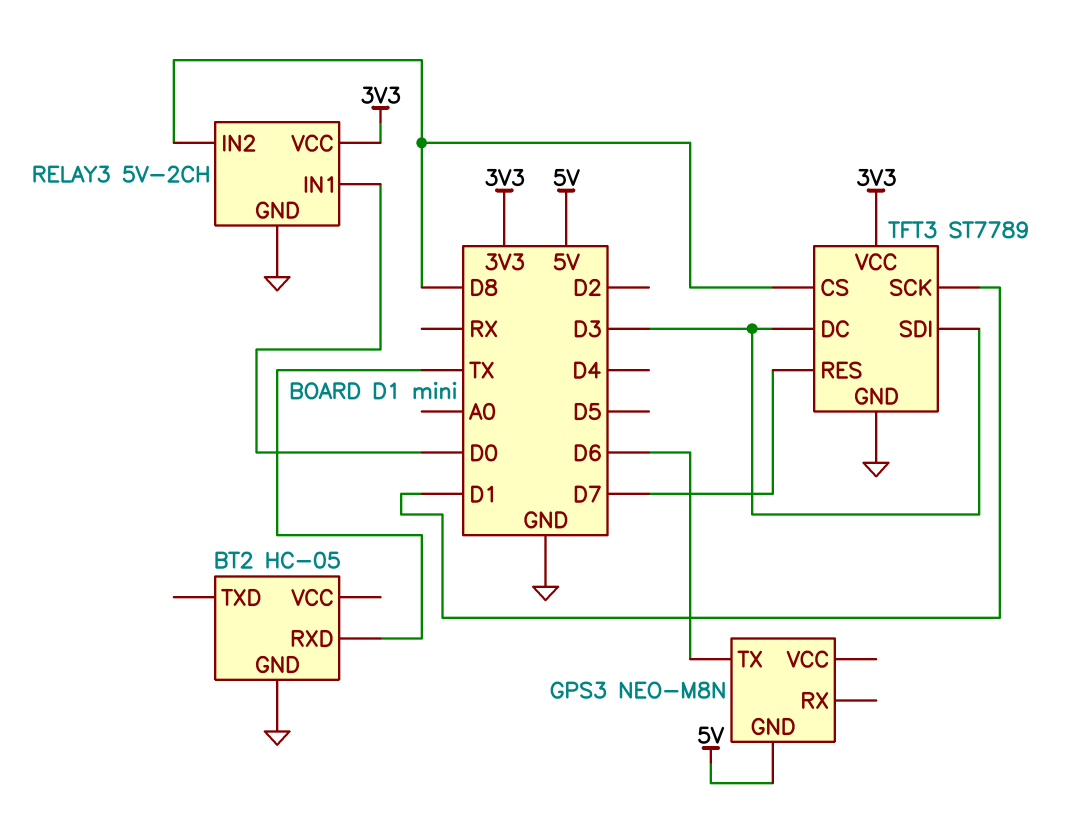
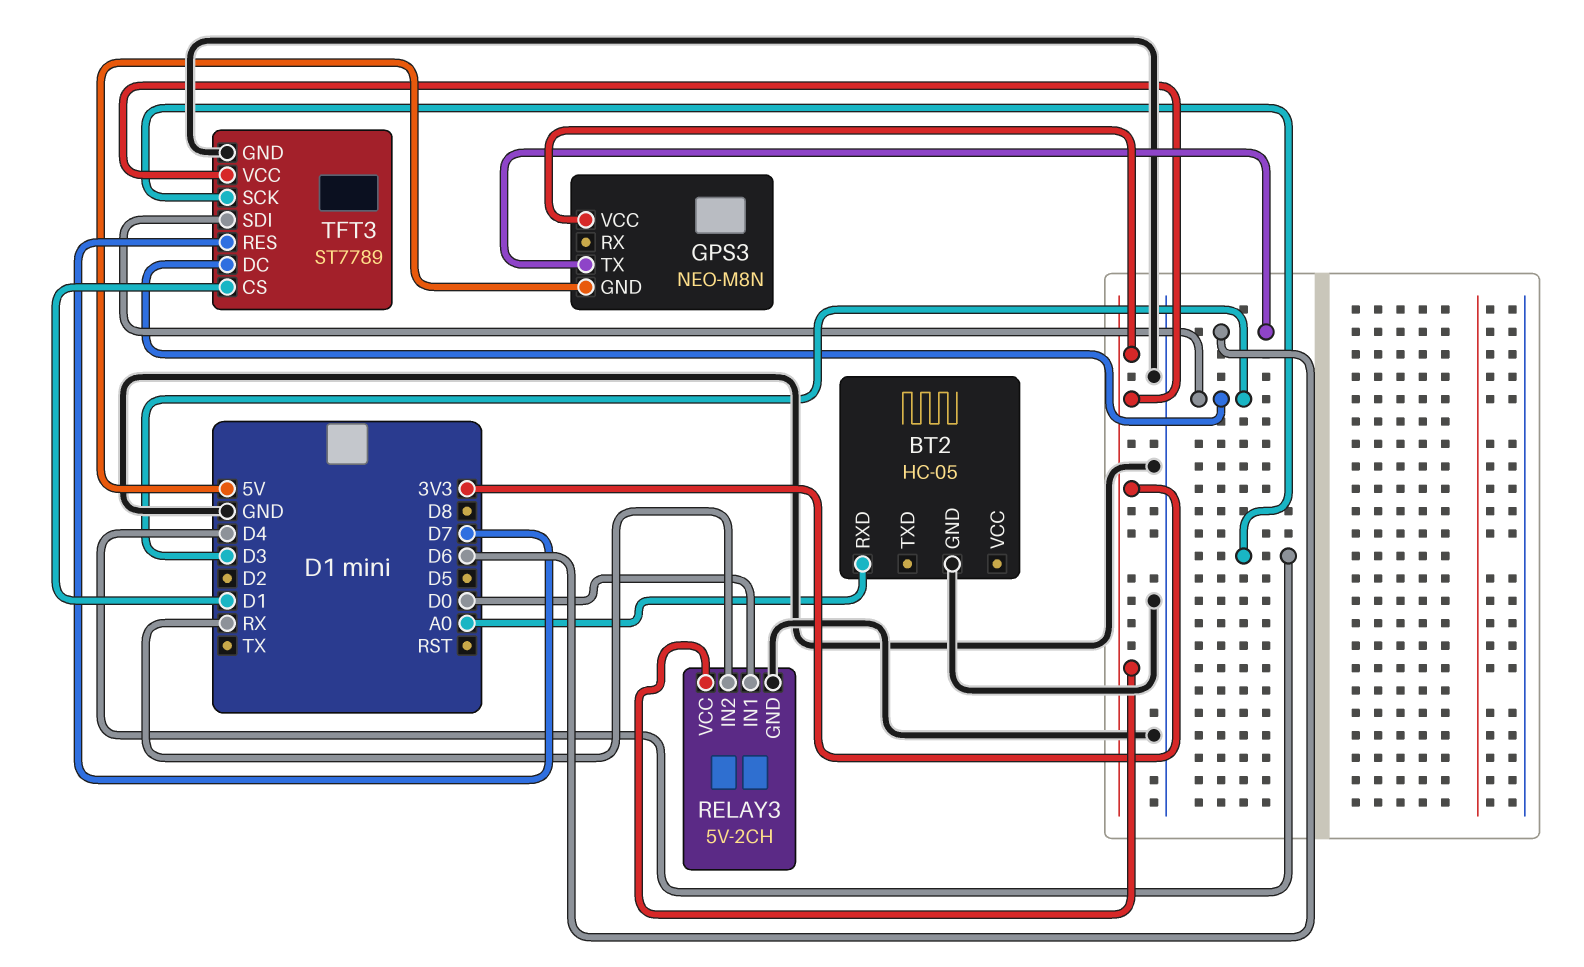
BT2 pin RXD: TX -> A0
GPS3 pin VCC: none -> 3V3
RELAY3 pin IN2: D8 -> RX
TFT3 pin CS: D8 -> D1
TFT3 pin SCK: D1 -> D4

